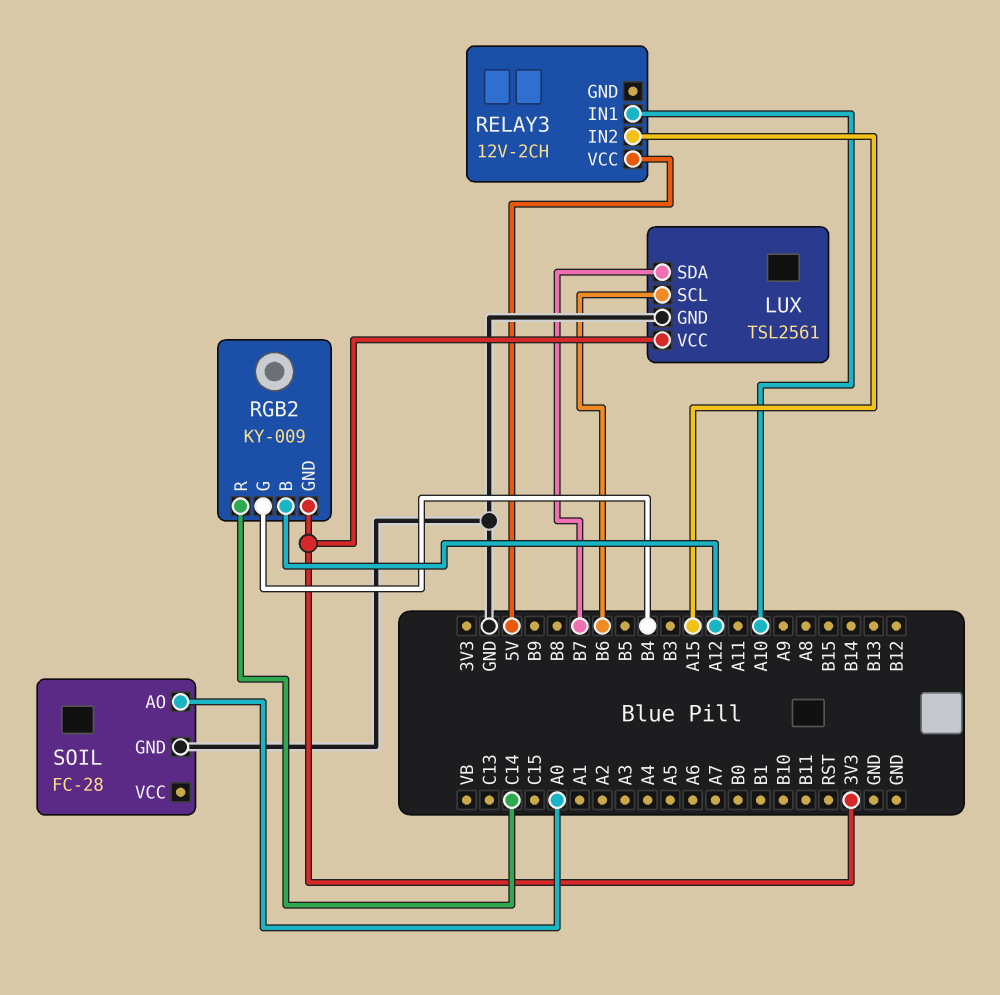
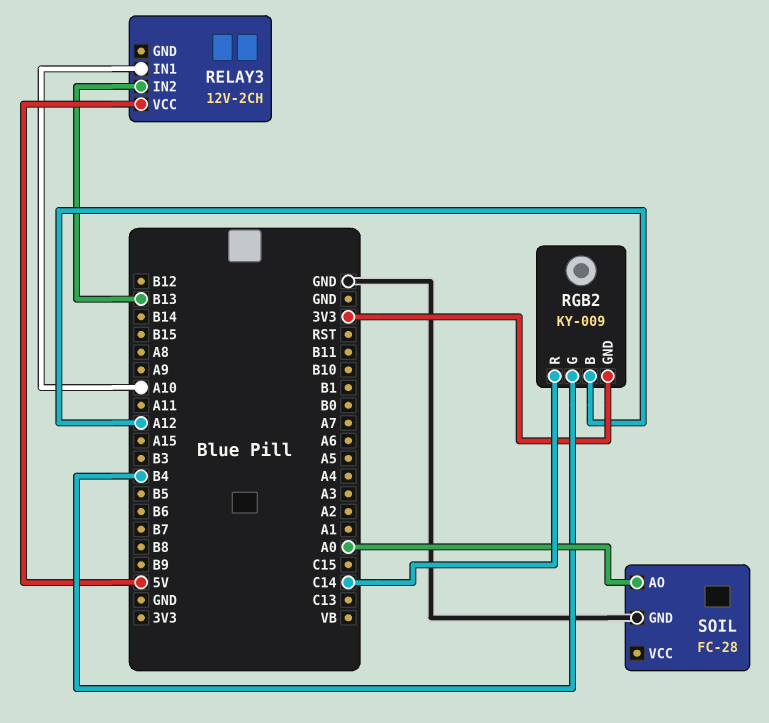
LUX: TSL2561 -> none
LUX pin GND: GND -> none
LUX pin SCL: B6 -> none
LUX pin SDA: B7 -> none
LUX pin VCC: 3V3 -> none
RELAY3 pin IN2: A15 -> B13

